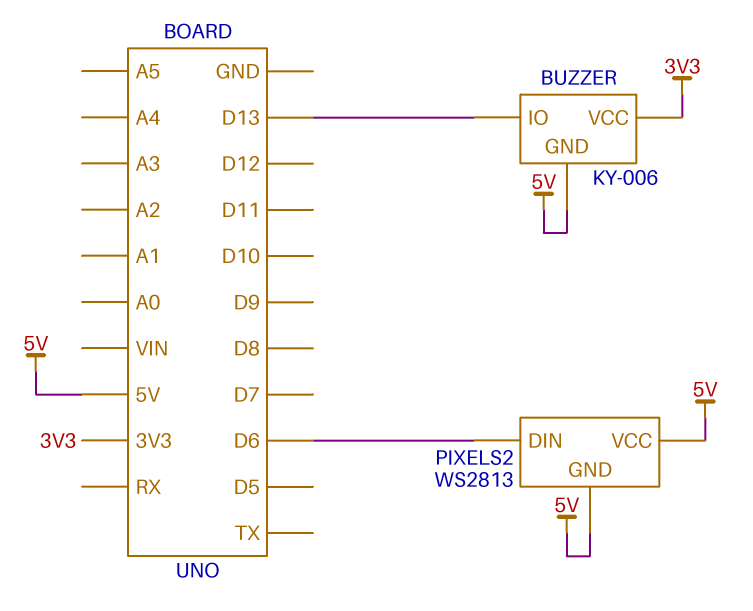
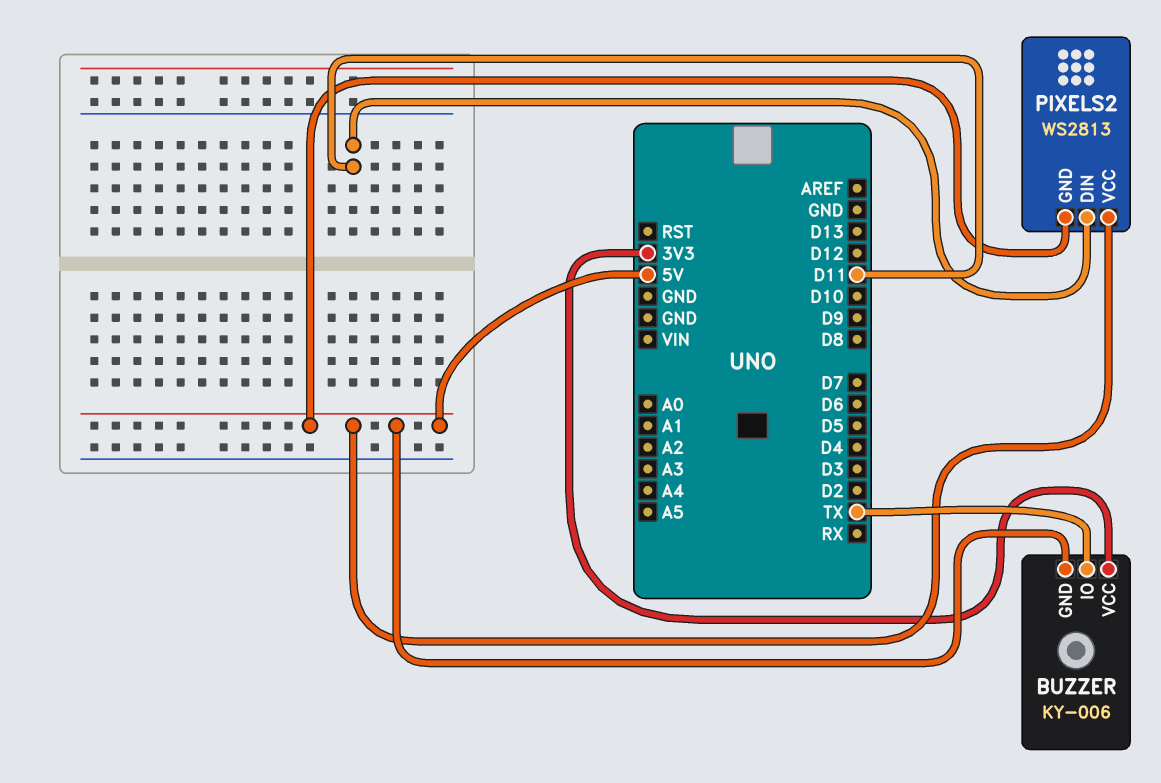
BUZZER pin IO: D13 -> TX
PIXELS2 pin DIN: D6 -> D11

